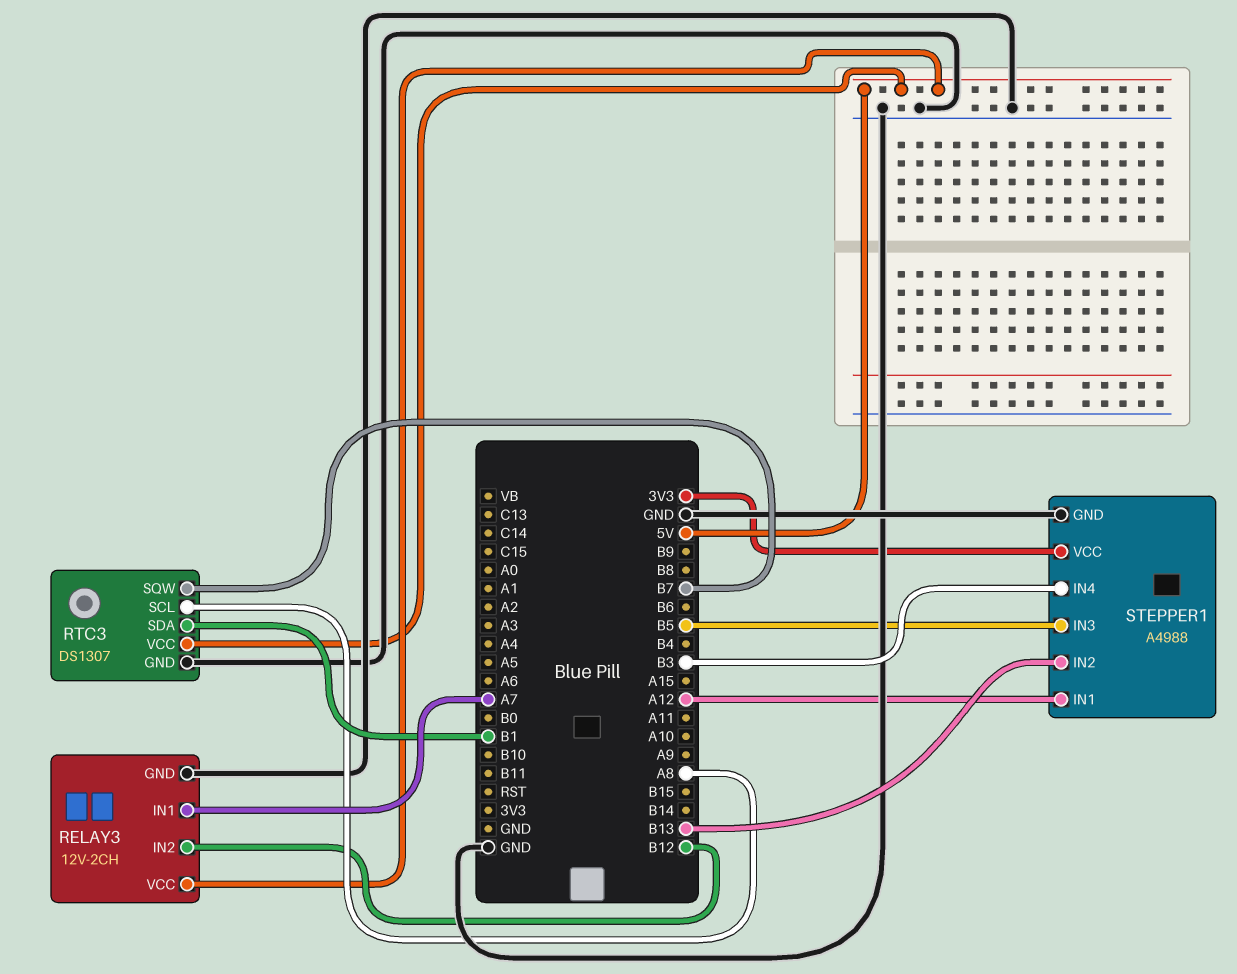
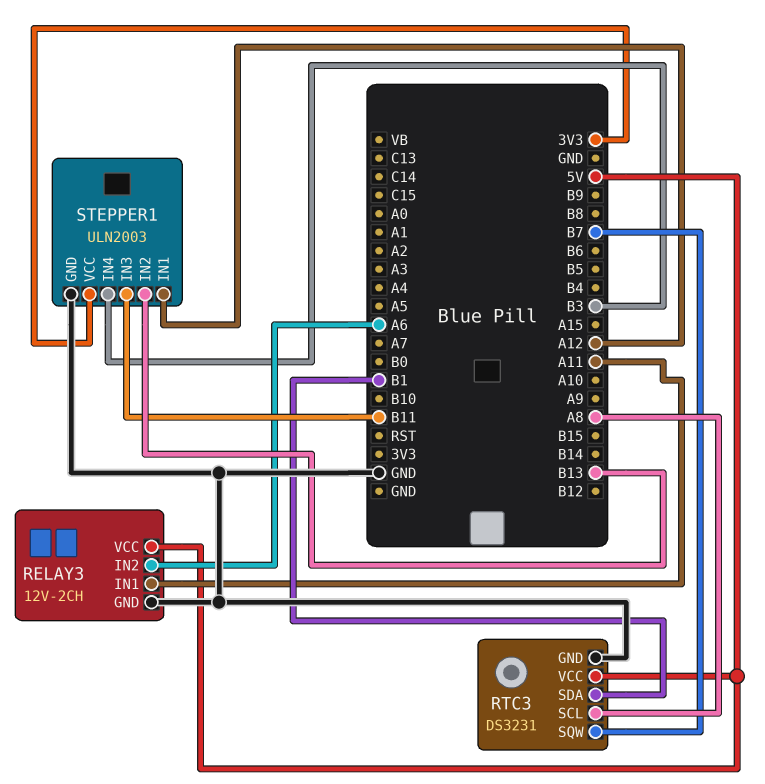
RELAY3 pin IN1: A7 -> A11
RELAY3 pin IN2: B12 -> A6
RTC3: DS1307 -> DS3231
STEPPER1: A4988 -> ULN2003
STEPPER1 pin IN3: B5 -> B11

